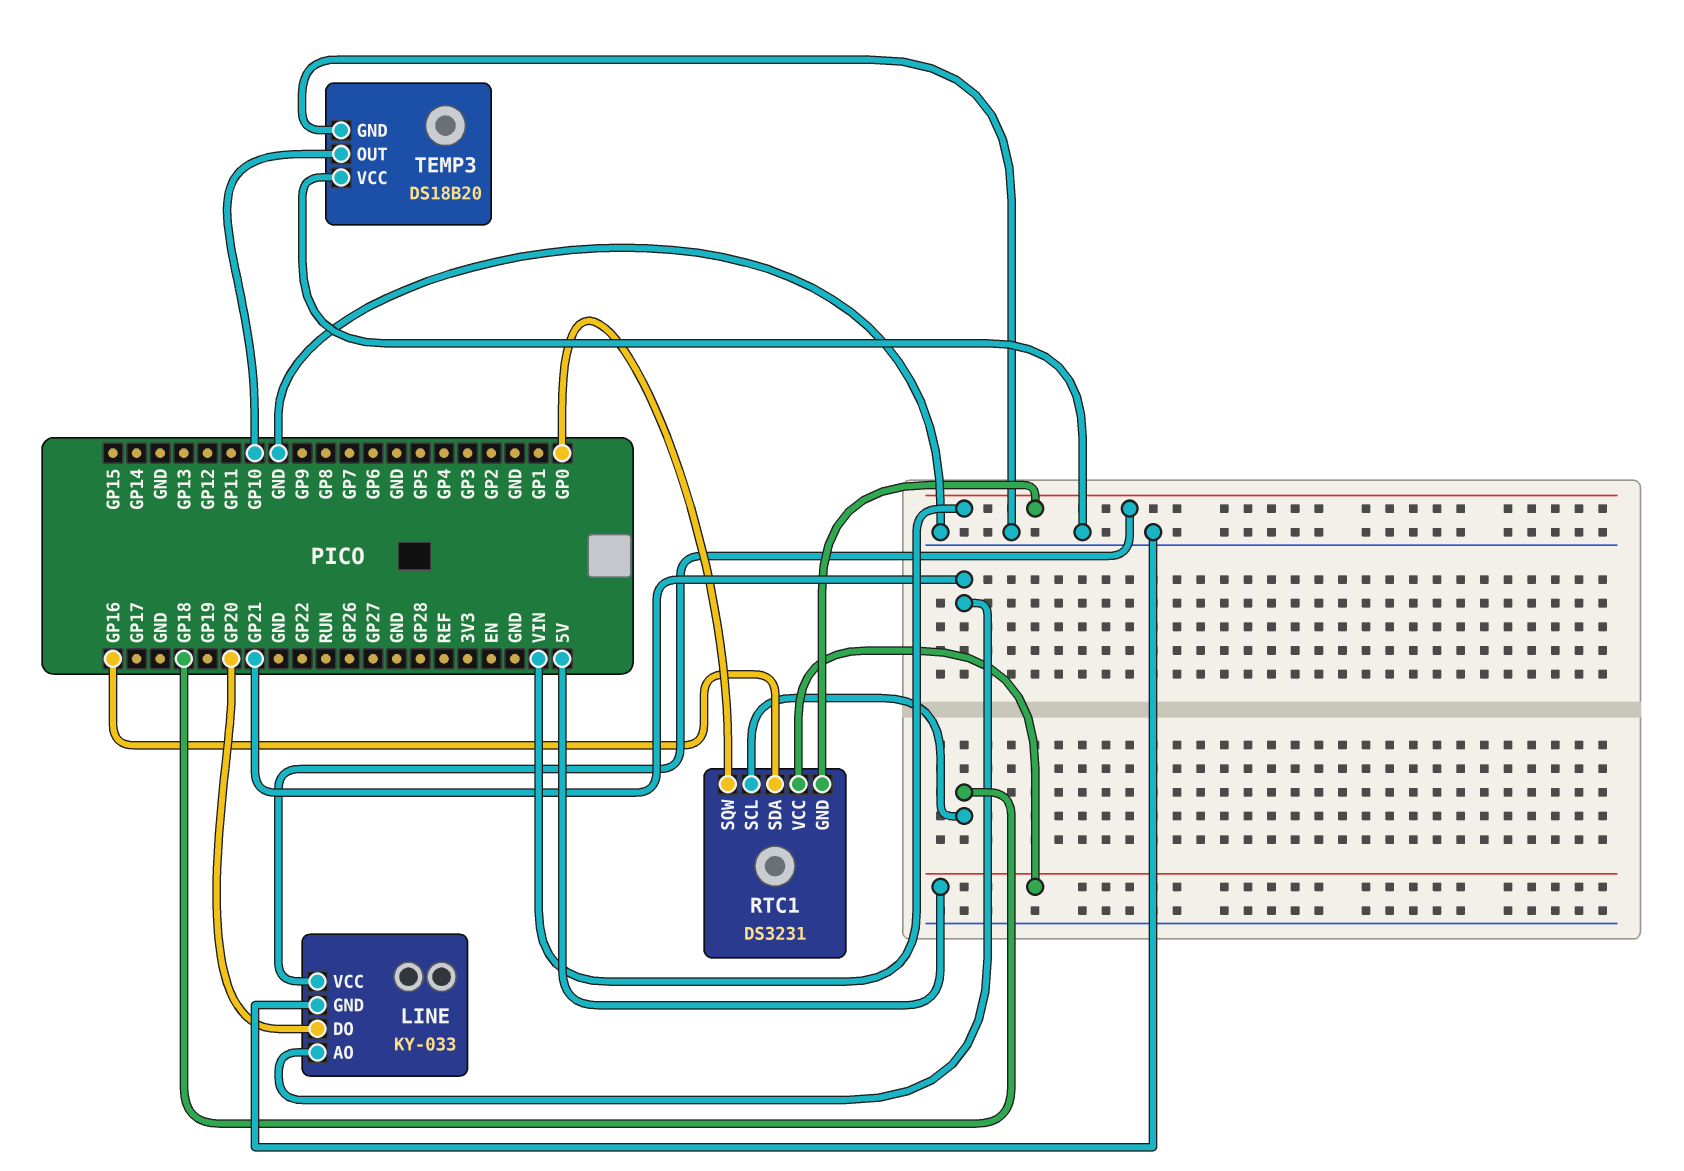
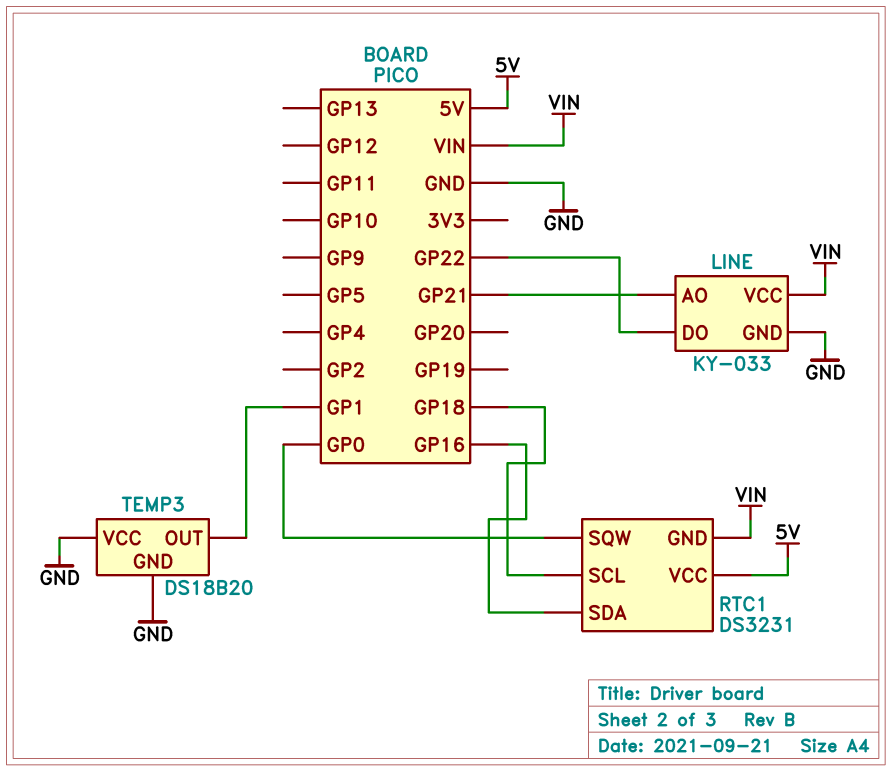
LINE pin DO: GP20 -> GP22
TEMP3 pin OUT: GP10 -> GP1

